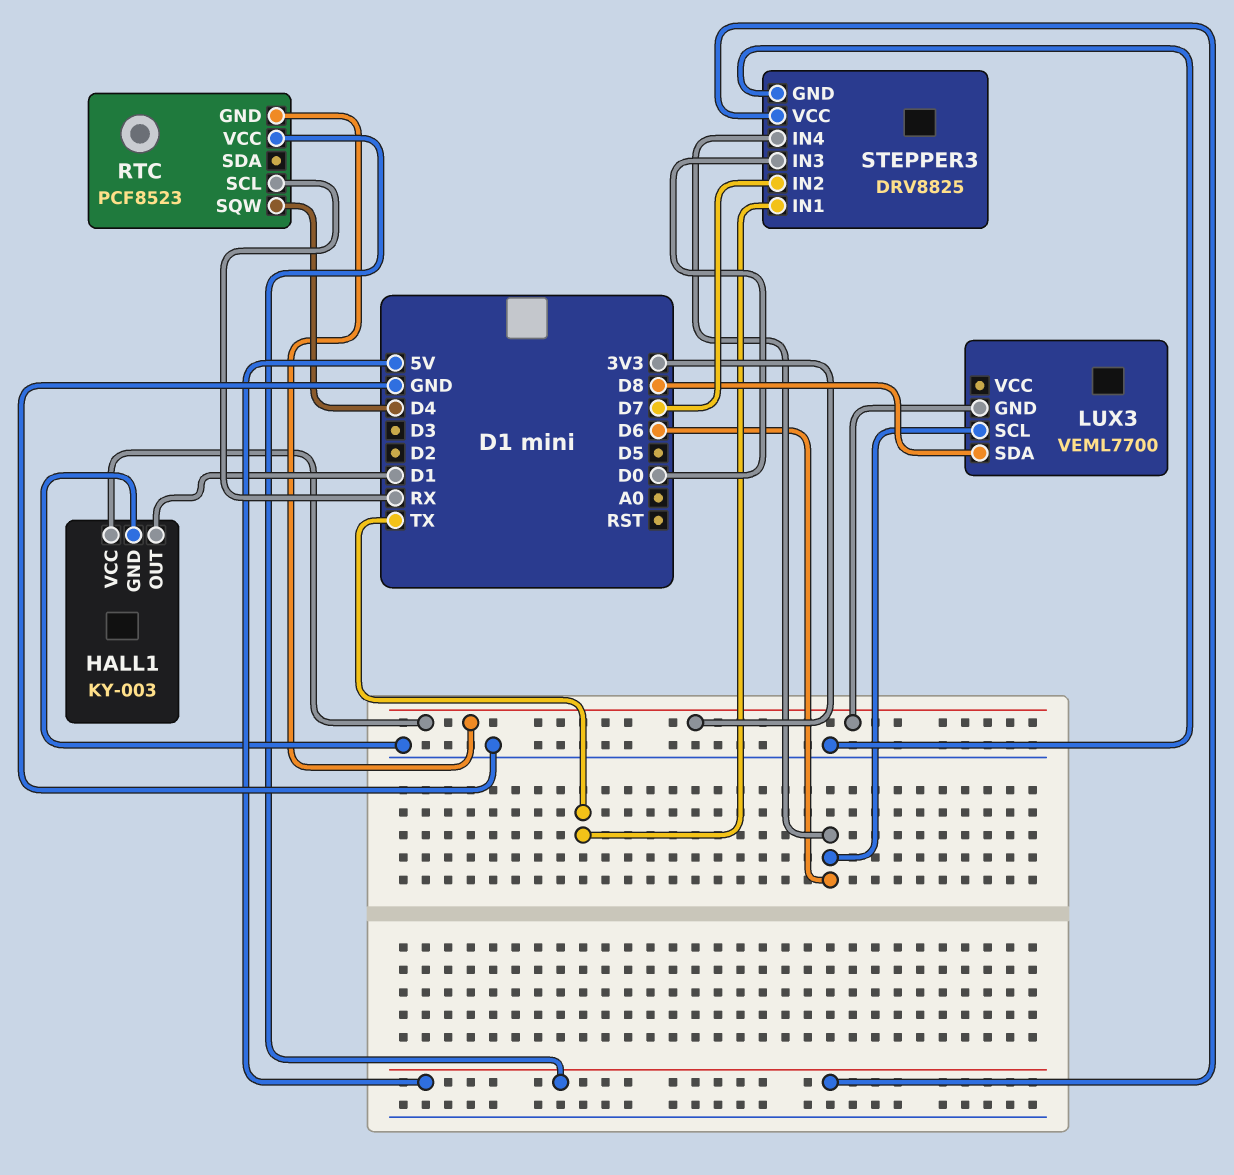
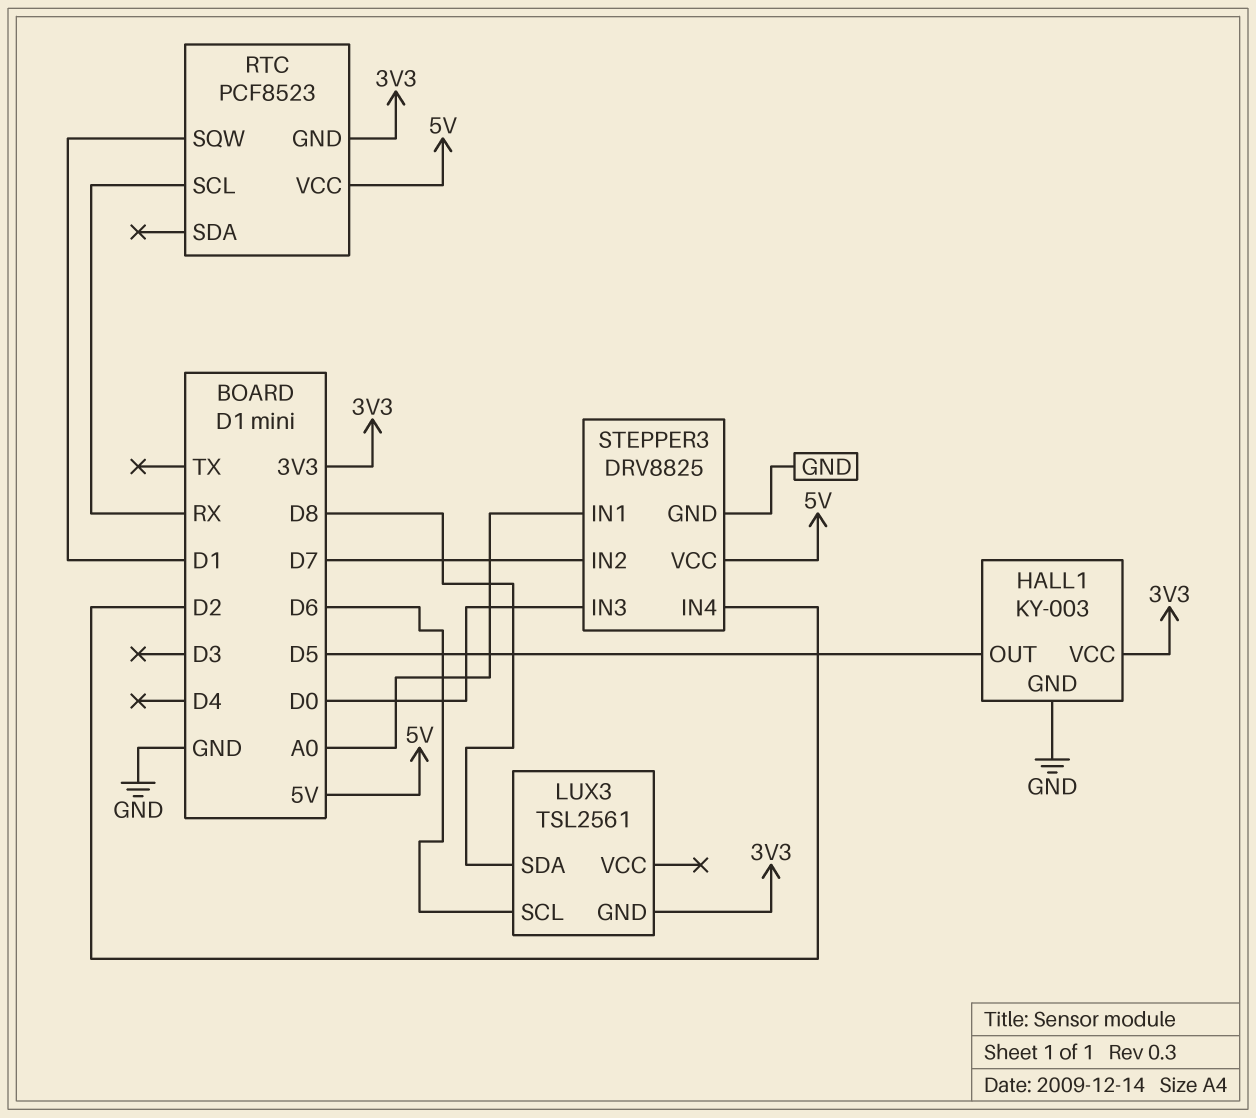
HALL1 pin OUT: D1 -> D5
LUX3: VEML7700 -> TSL2561
RTC pin SQW: D4 -> D1
STEPPER3 pin IN1: TX -> A0
STEPPER3 pin IN4: D6 -> D2

